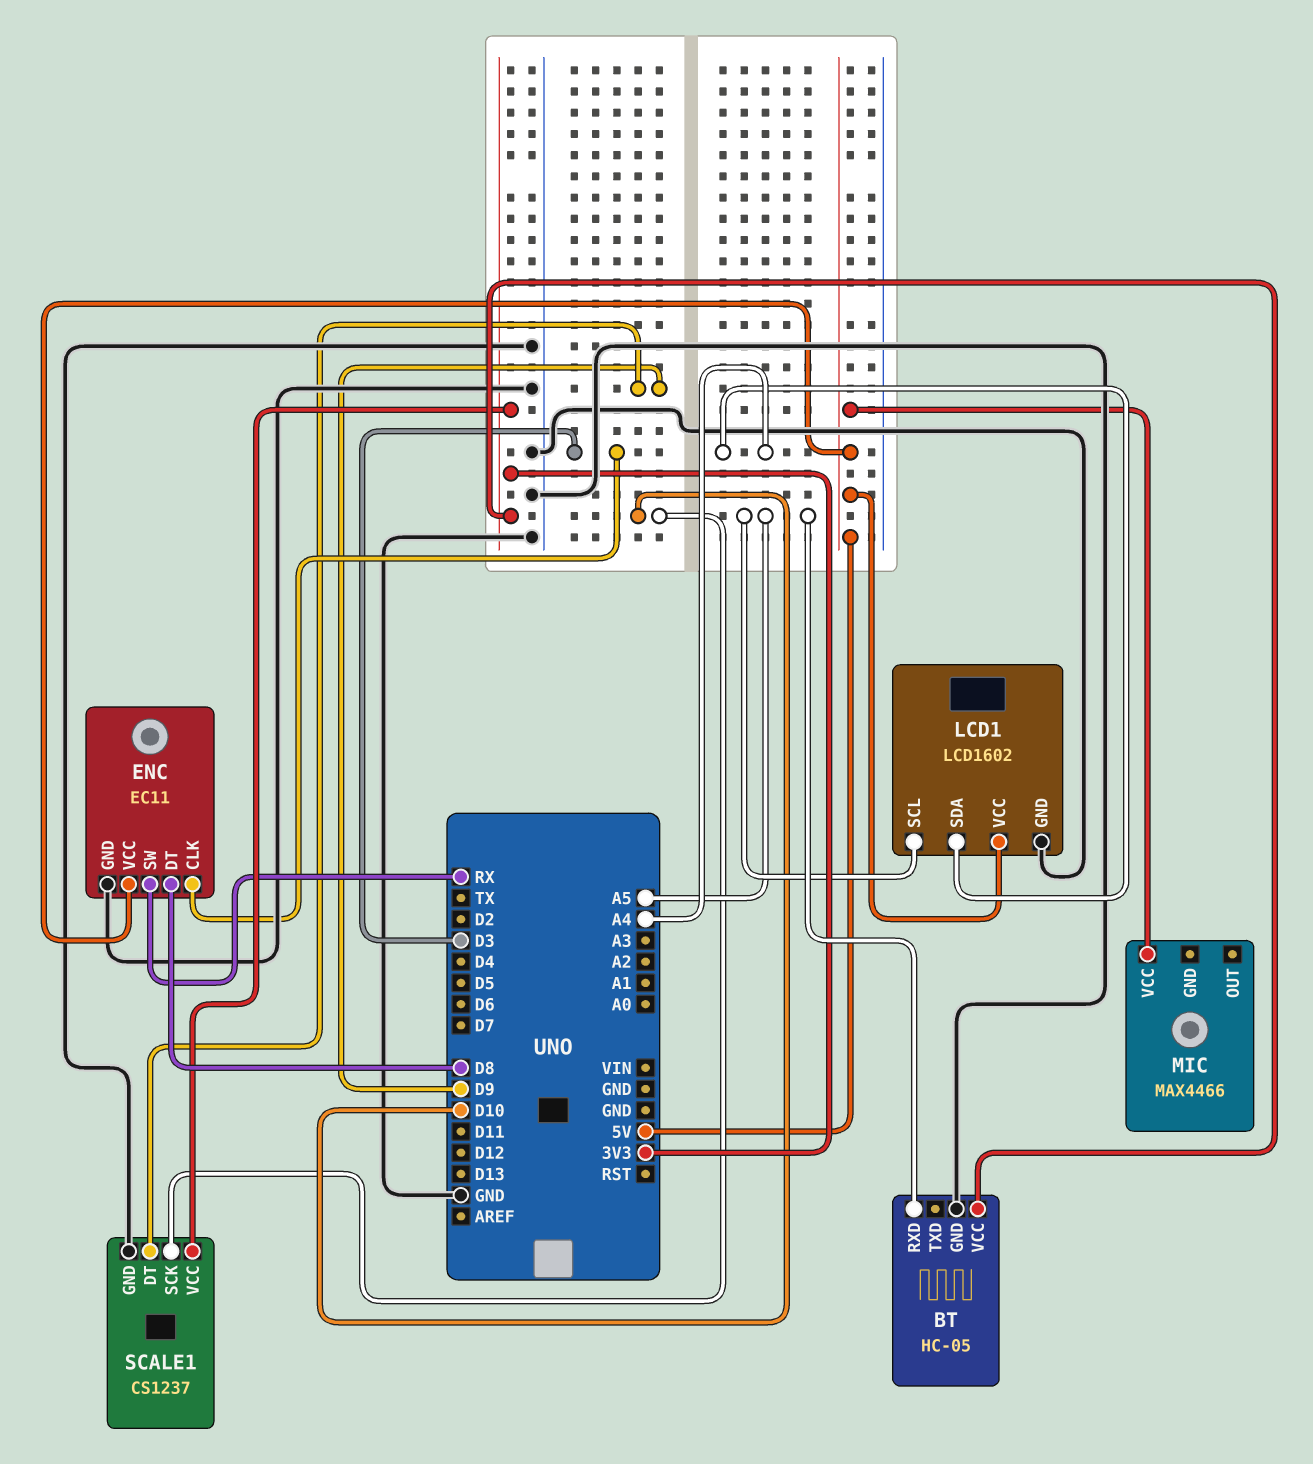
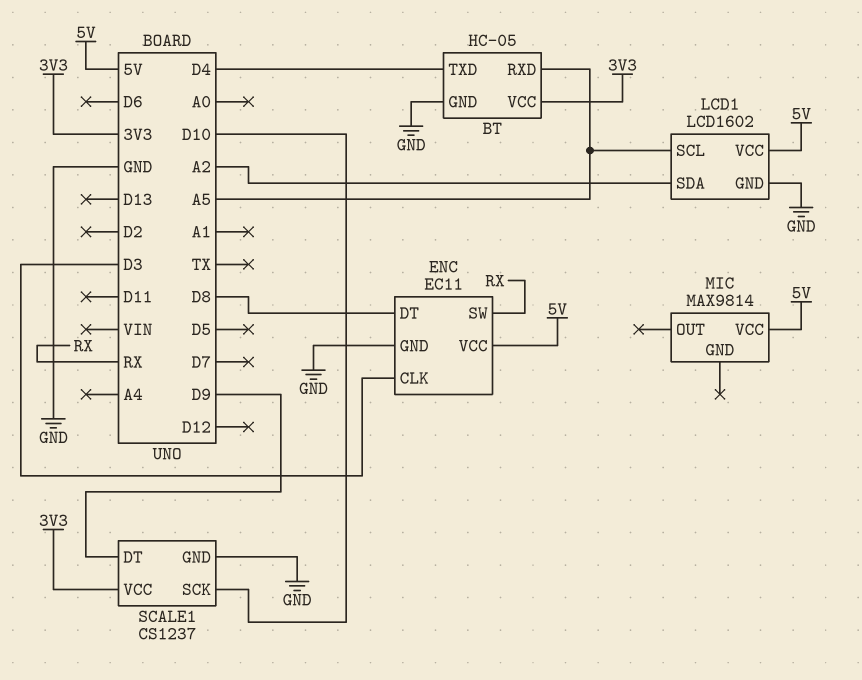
BT pin TXD: none -> D4
LCD1 pin SDA: A4 -> A2
MIC: MAX4466 -> MAX9814

